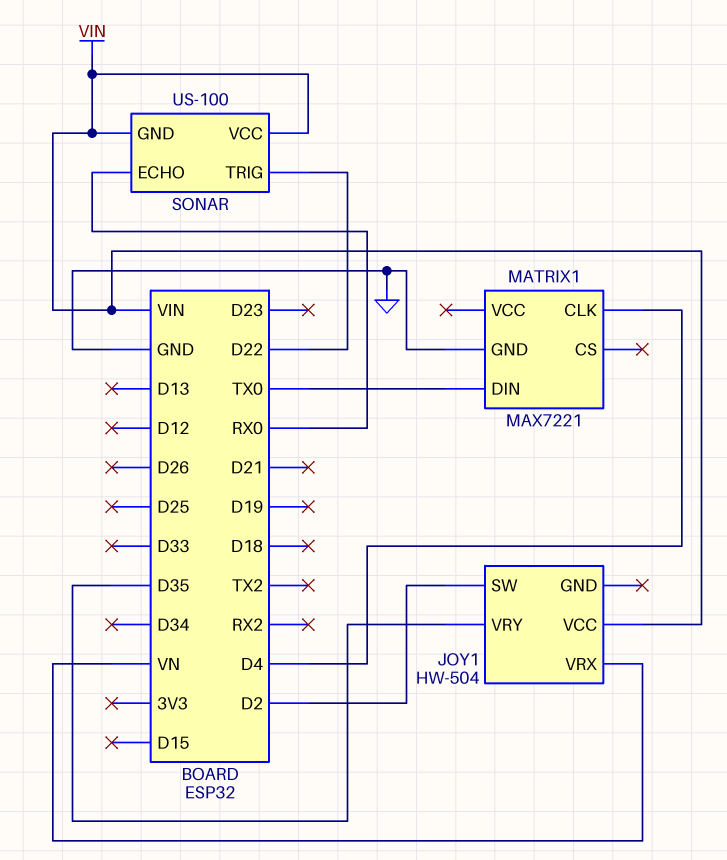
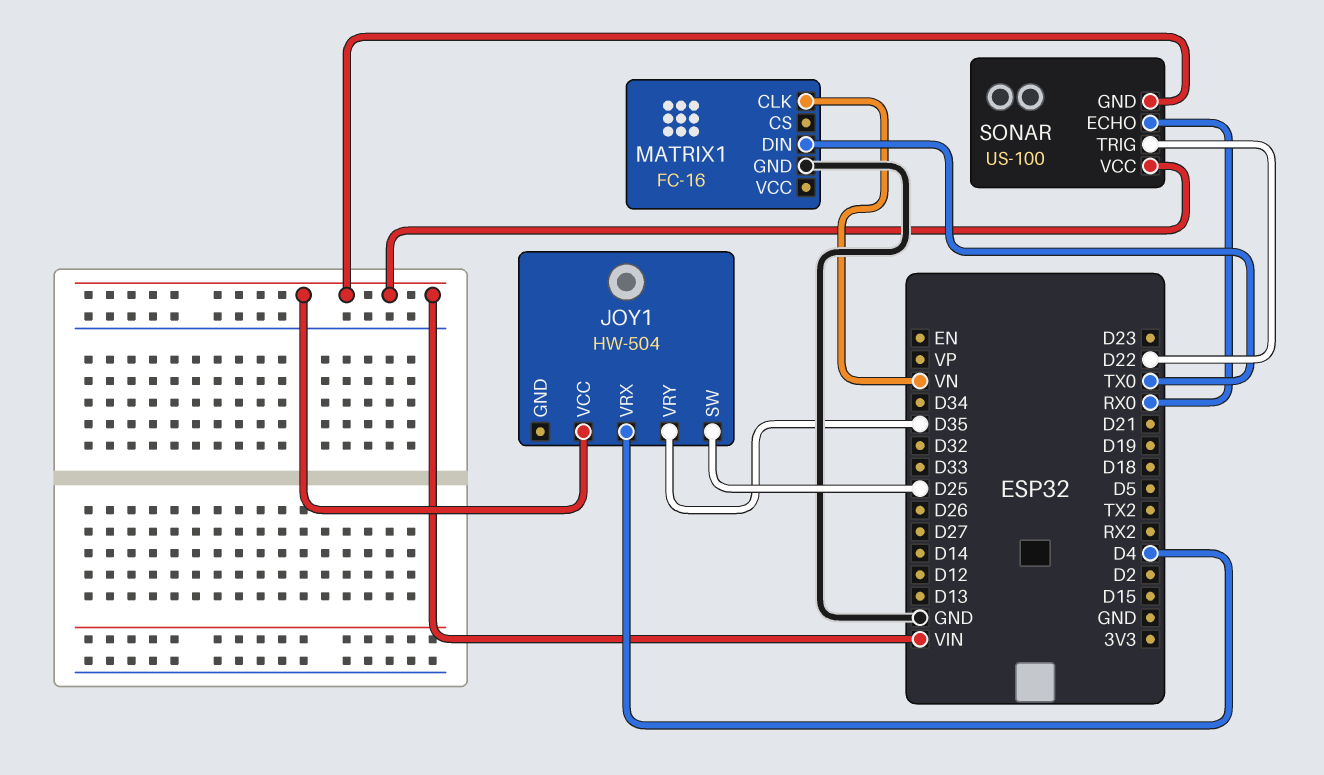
JOY1 pin SW: D2 -> D25
JOY1 pin VRX: VN -> D4
MATRIX1: MAX7221 -> FC-16
MATRIX1 pin CLK: D4 -> VN

